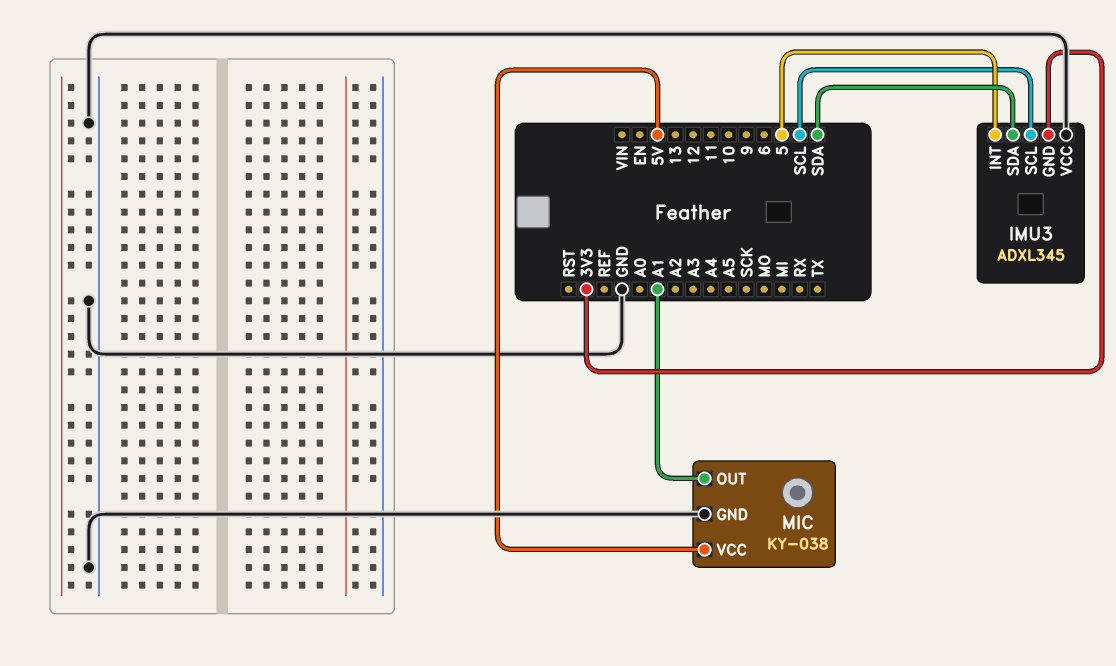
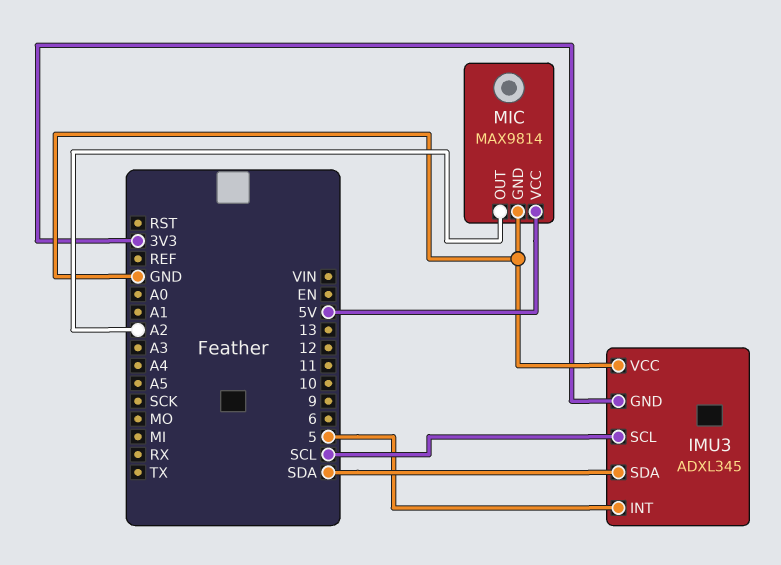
MIC: KY-038 -> MAX9814
MIC pin OUT: A1 -> A2

